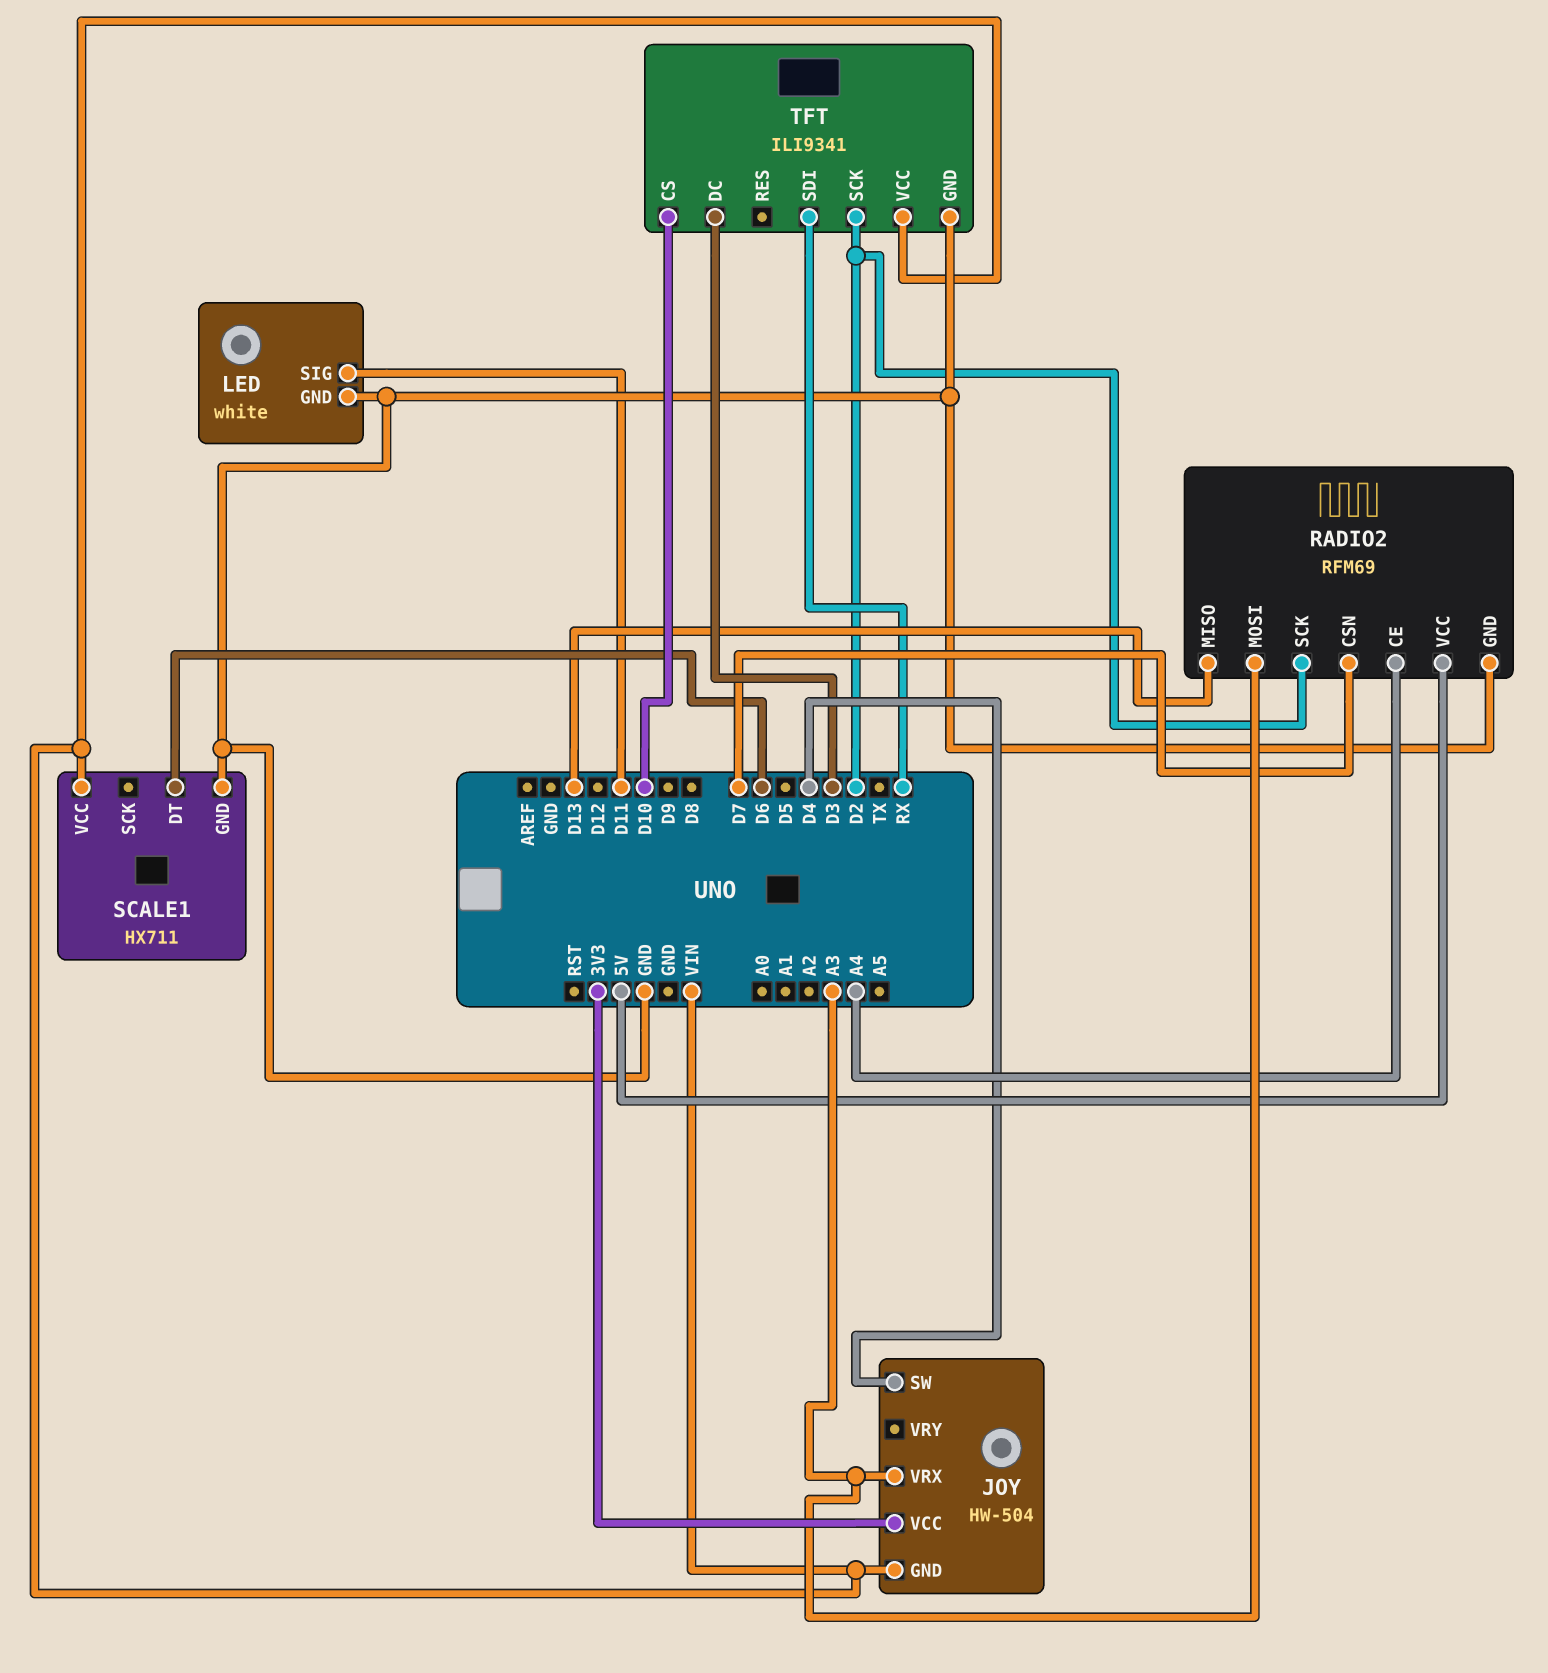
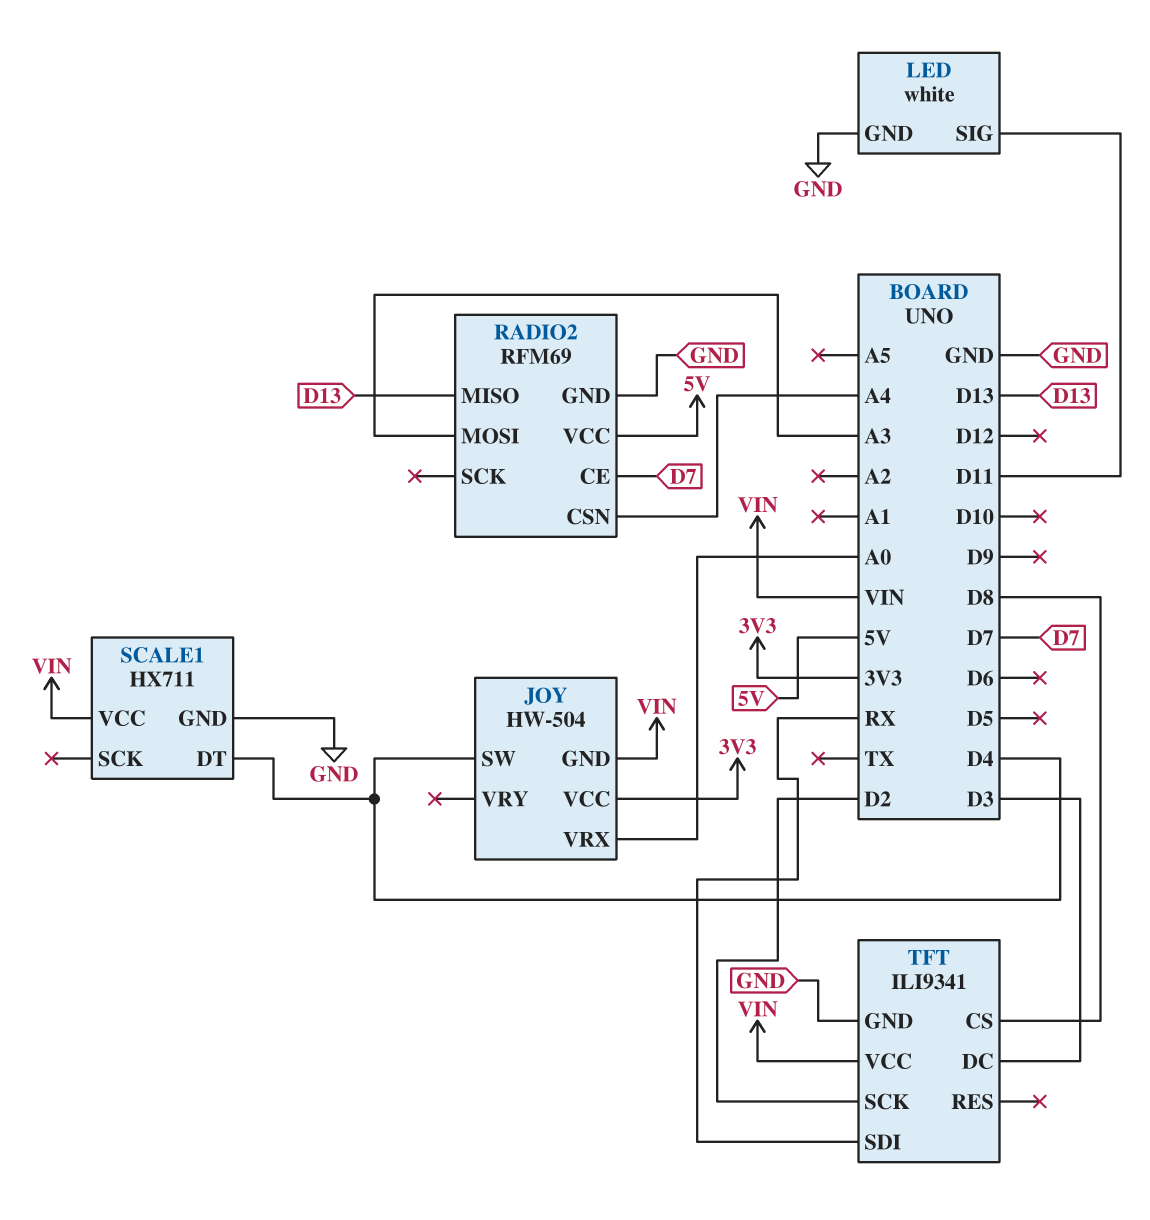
JOY pin VRX: A3 -> A0
RADIO2 pin CE: A4 -> D7
RADIO2 pin CSN: D7 -> A4
RADIO2 pin SCK: D2 -> none
SCALE1 pin DT: D6 -> D4
TFT pin CS: D10 -> D8

